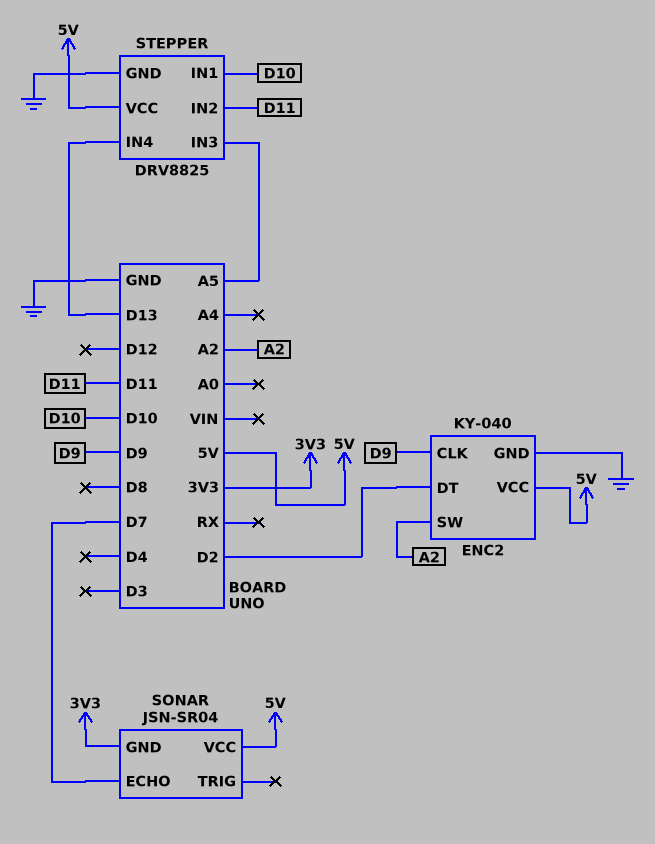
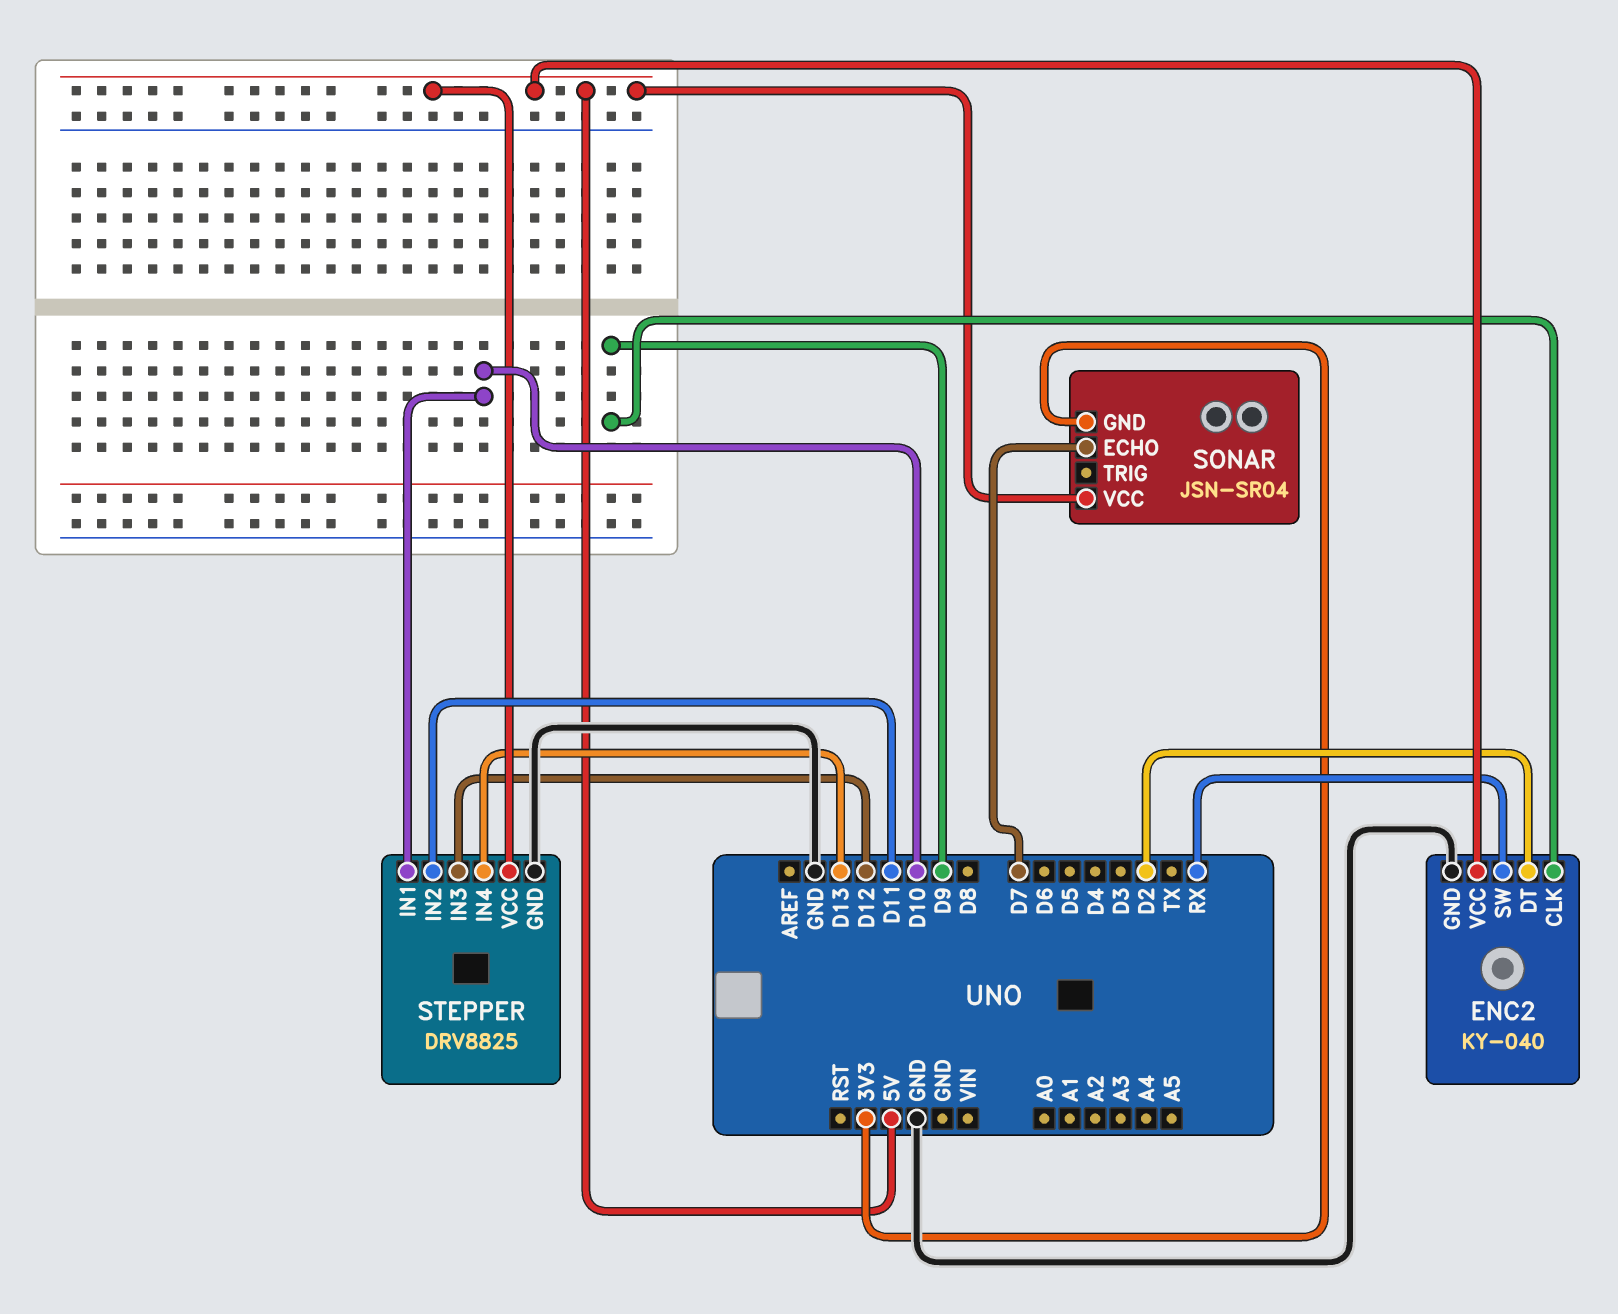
ENC2 pin SW: A2 -> RX
STEPPER pin IN3: A5 -> D12

